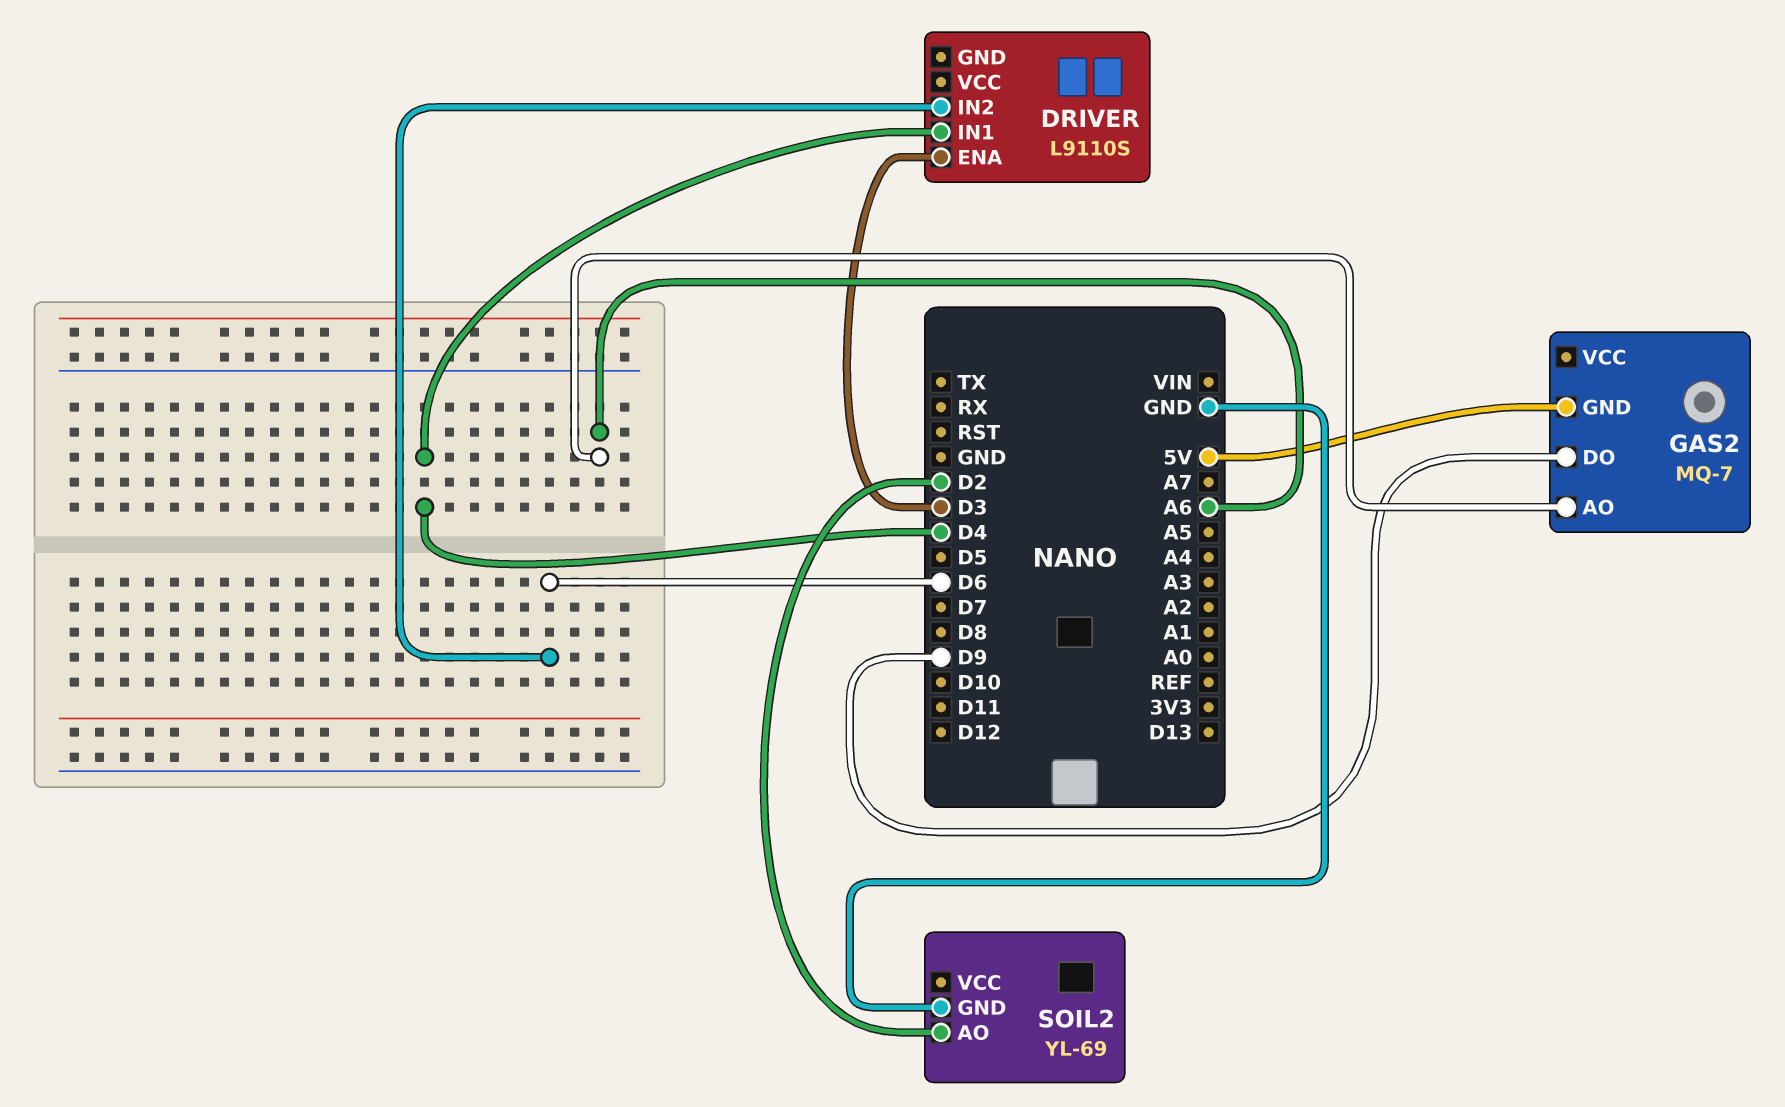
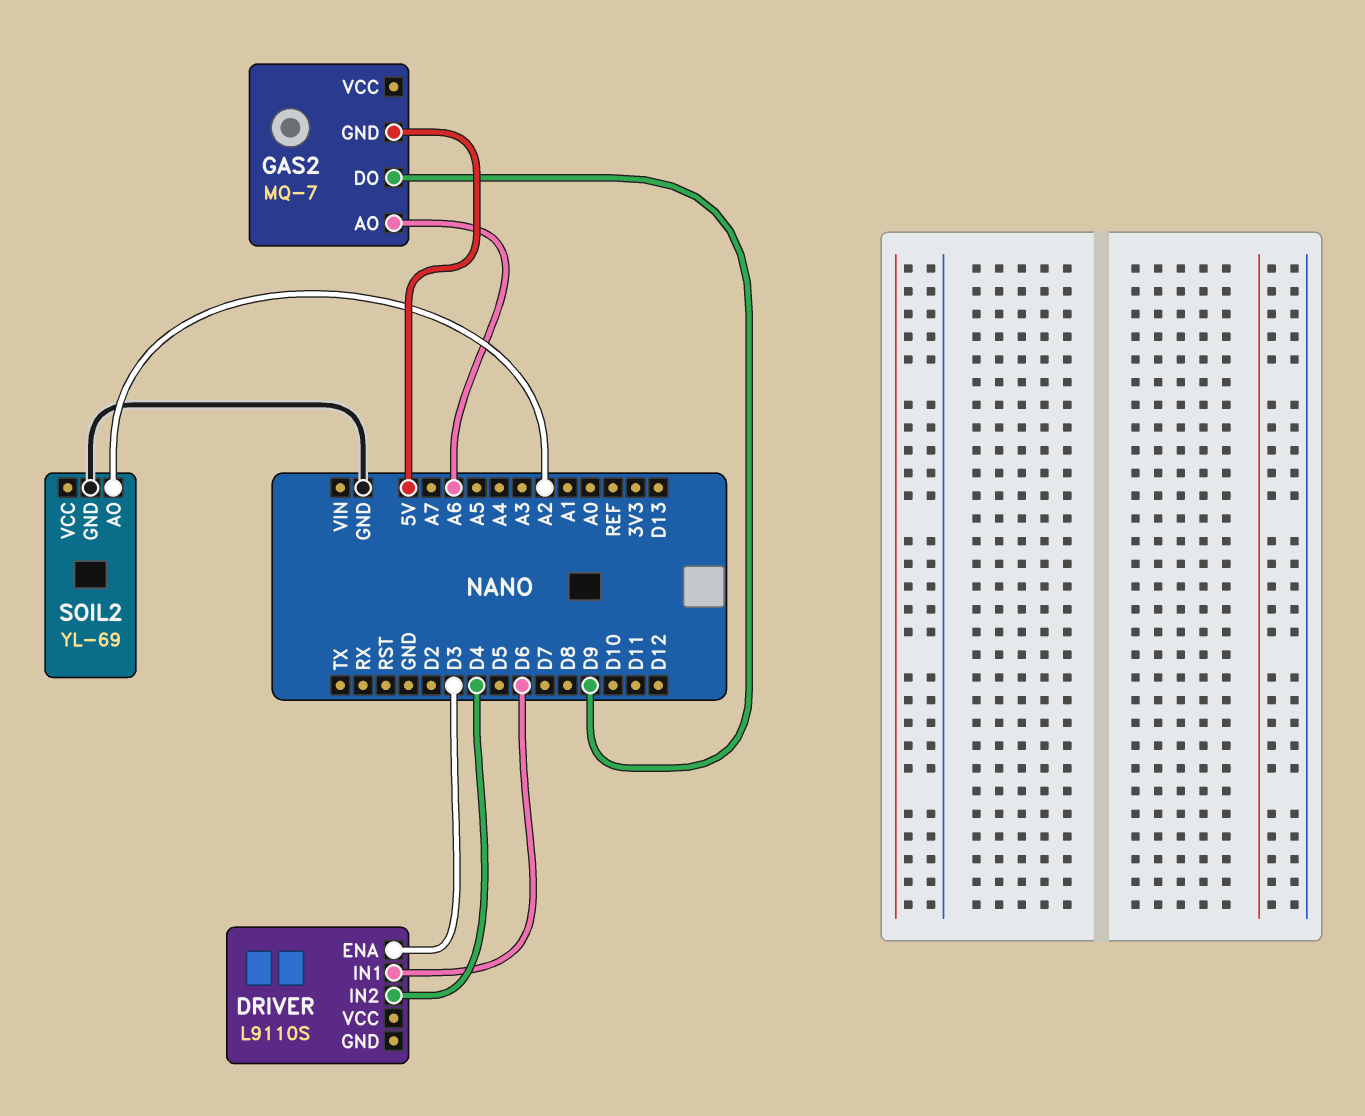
DRIVER pin IN1: D4 -> D6
DRIVER pin IN2: D6 -> D4
SOIL2 pin AO: D2 -> A2

